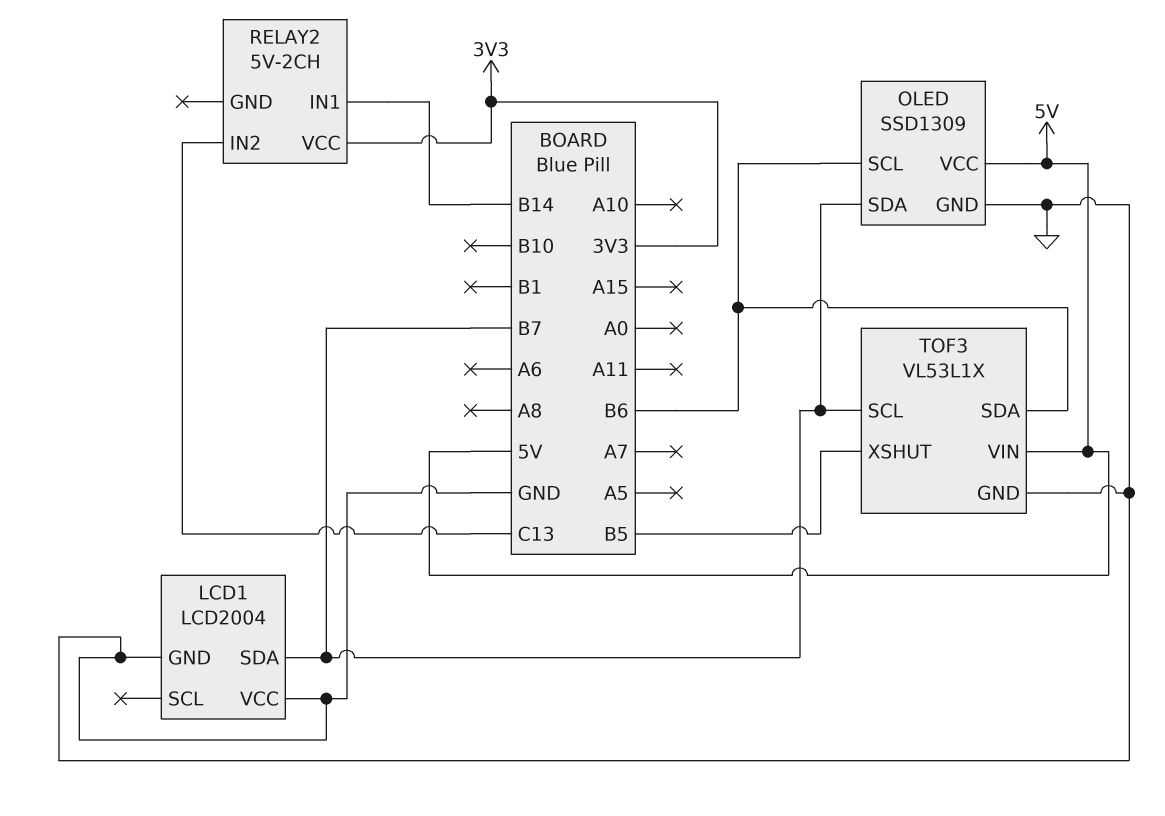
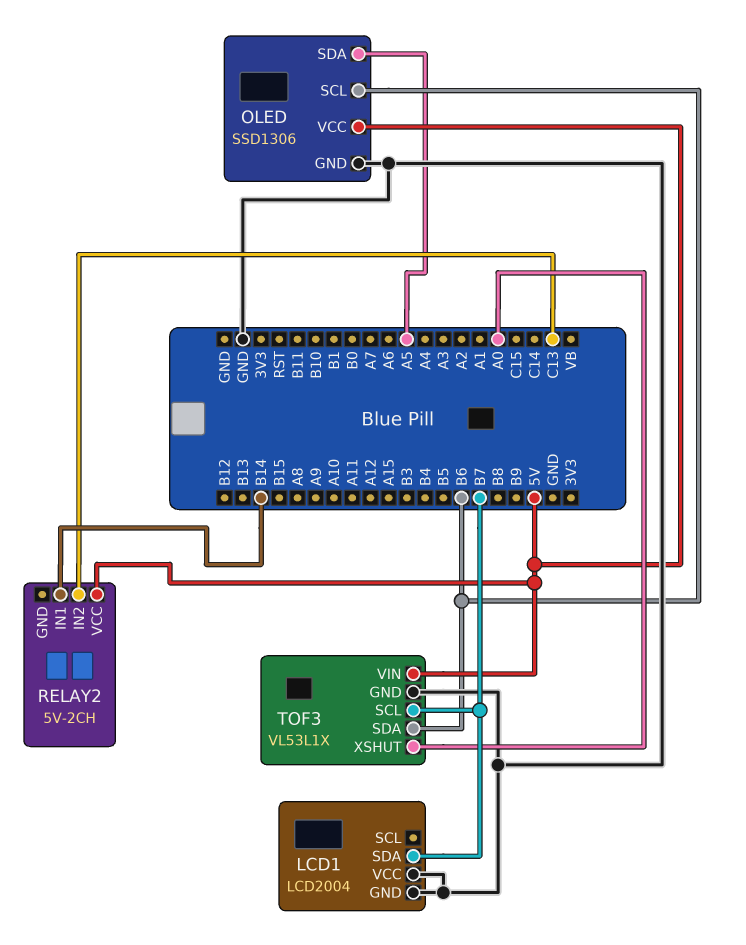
OLED: SSD1309 -> SSD1306
OLED pin SDA: B7 -> A5
RELAY2 pin VCC: 3V3 -> 5V
TOF3 pin XSHUT: B5 -> A0

